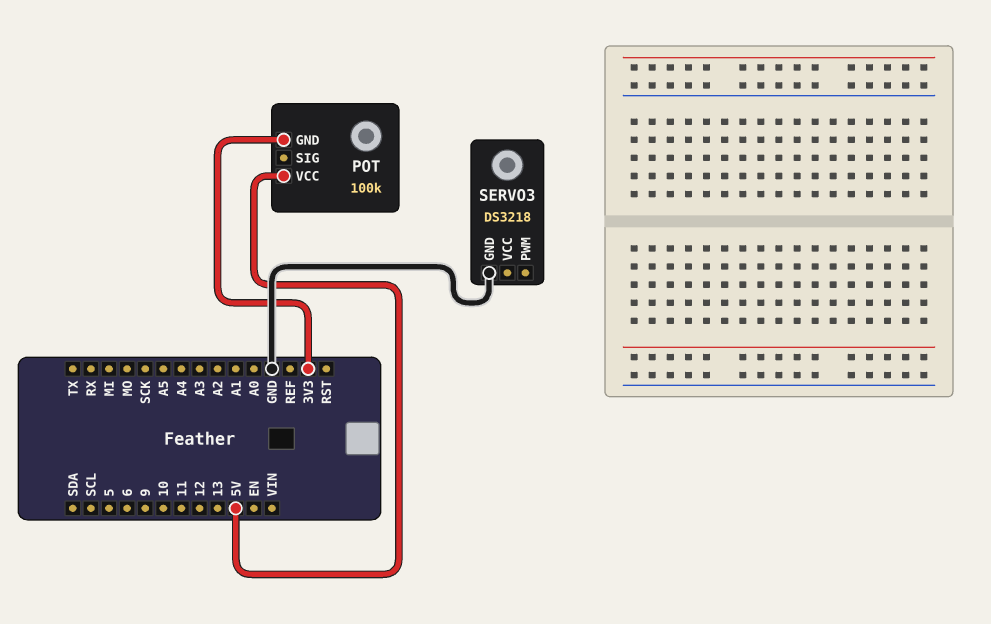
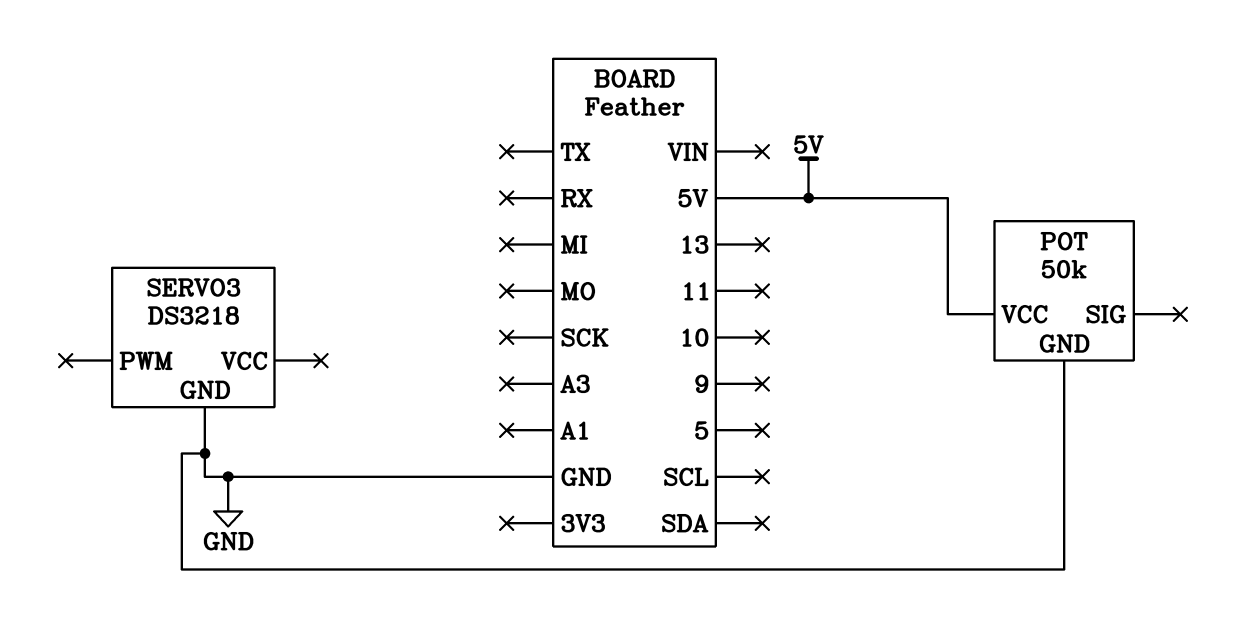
POT: 100k -> 50k
POT pin GND: 3V3 -> GND

